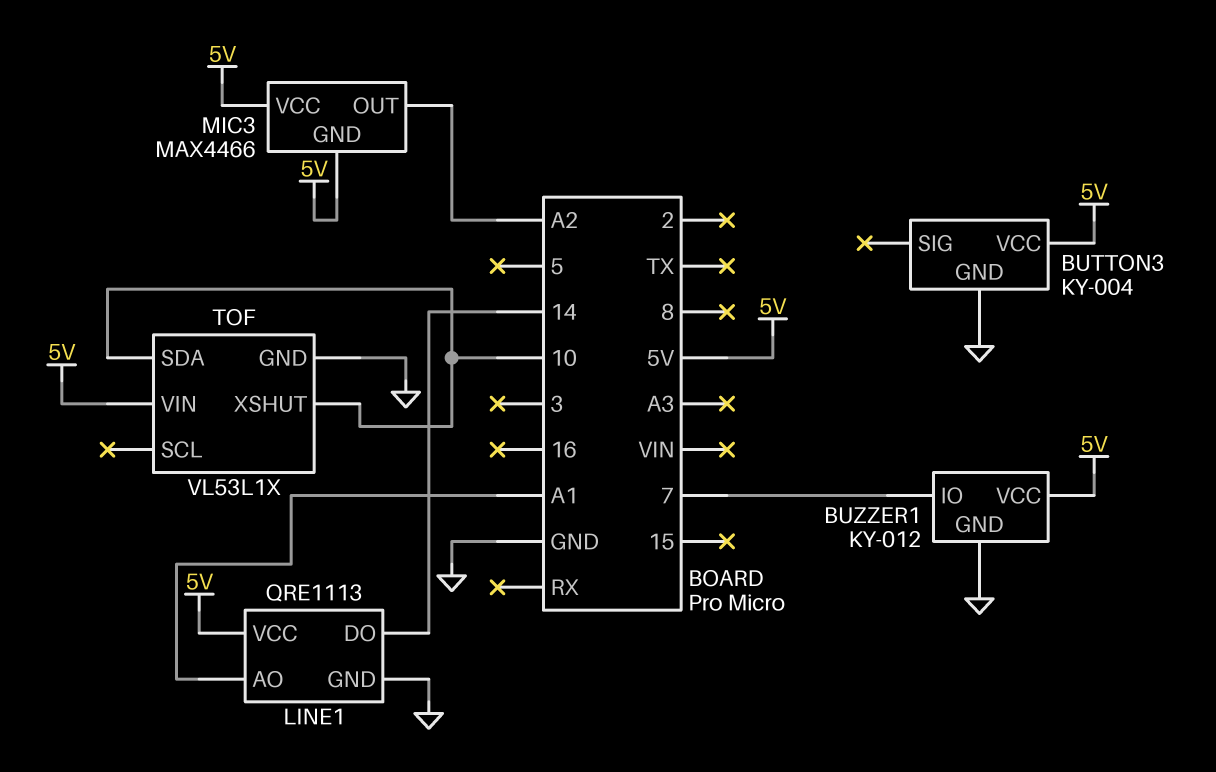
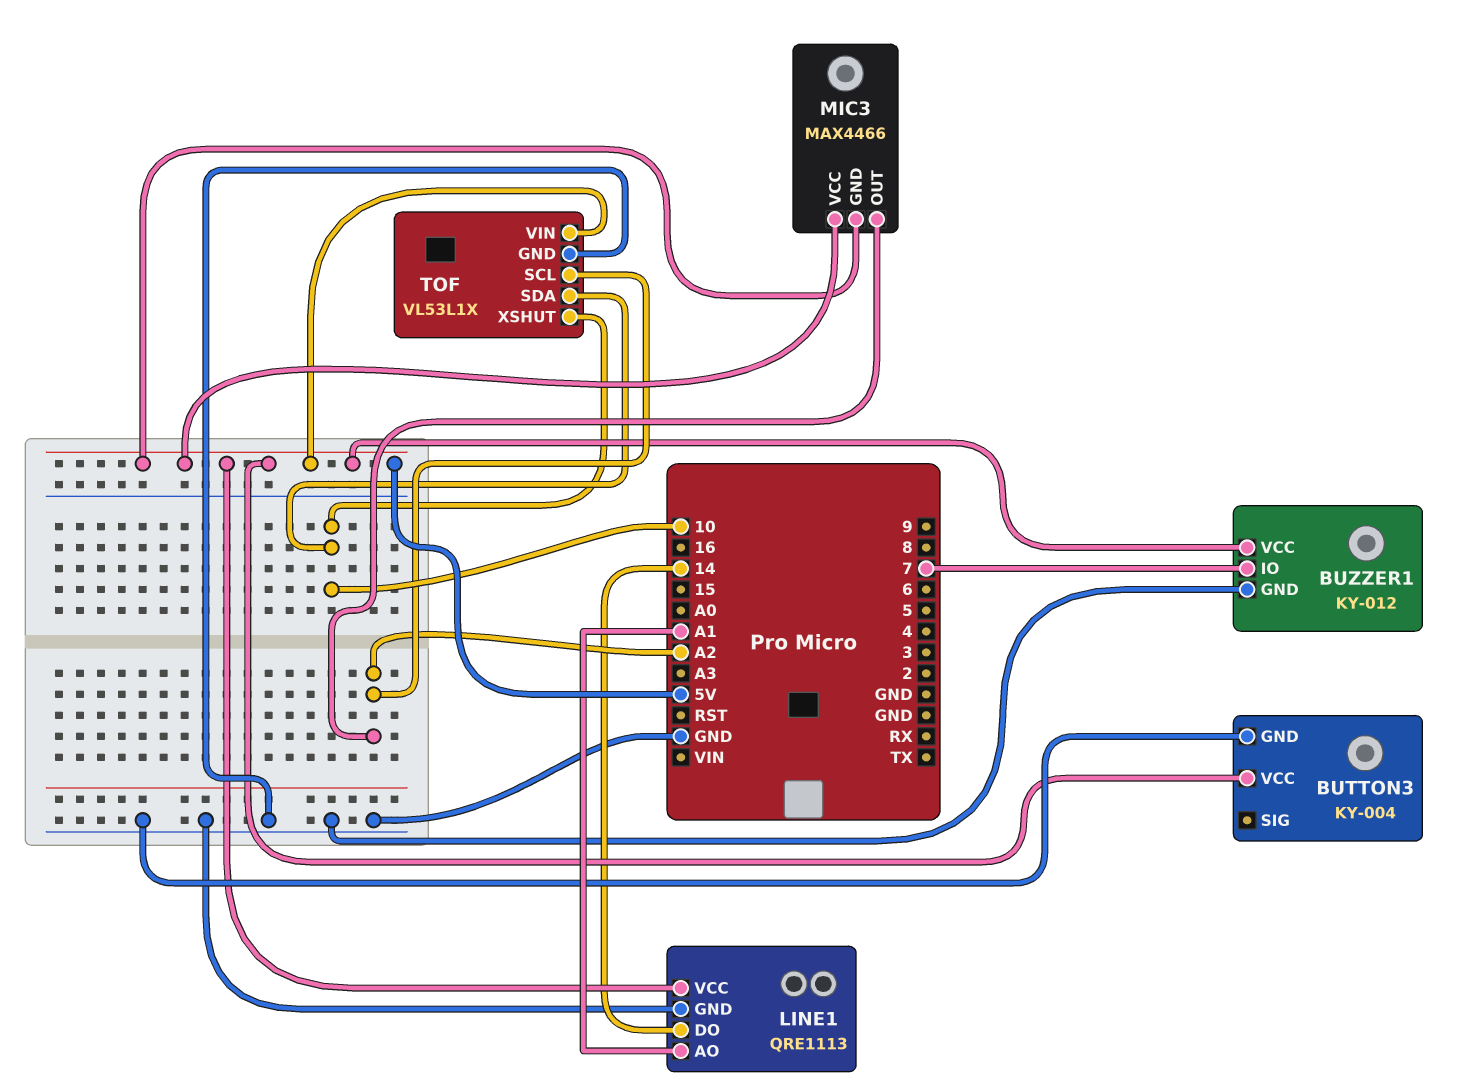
TOF pin SCL: none -> A2

